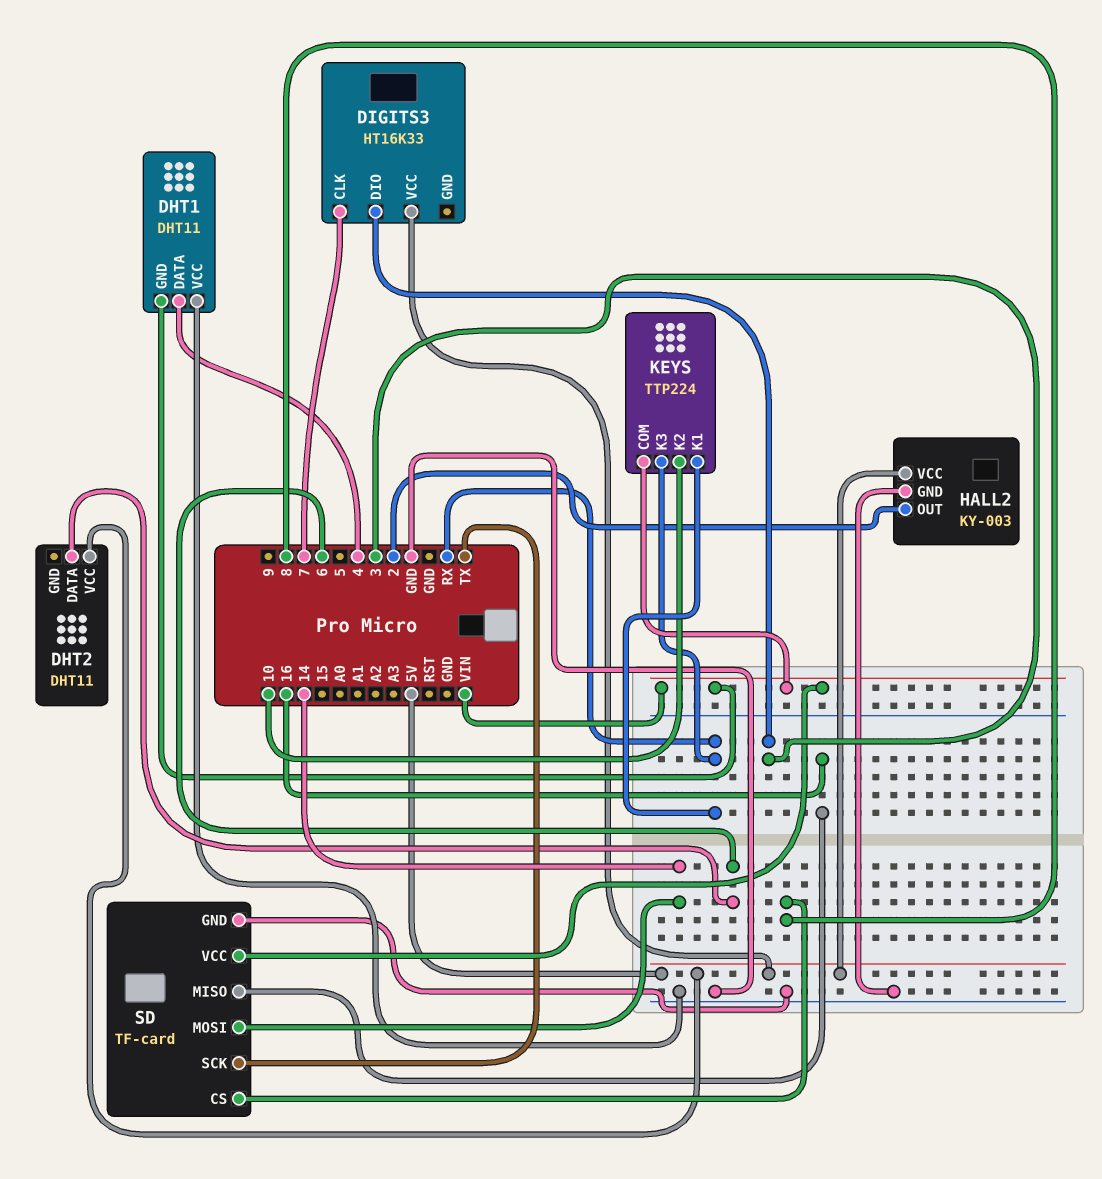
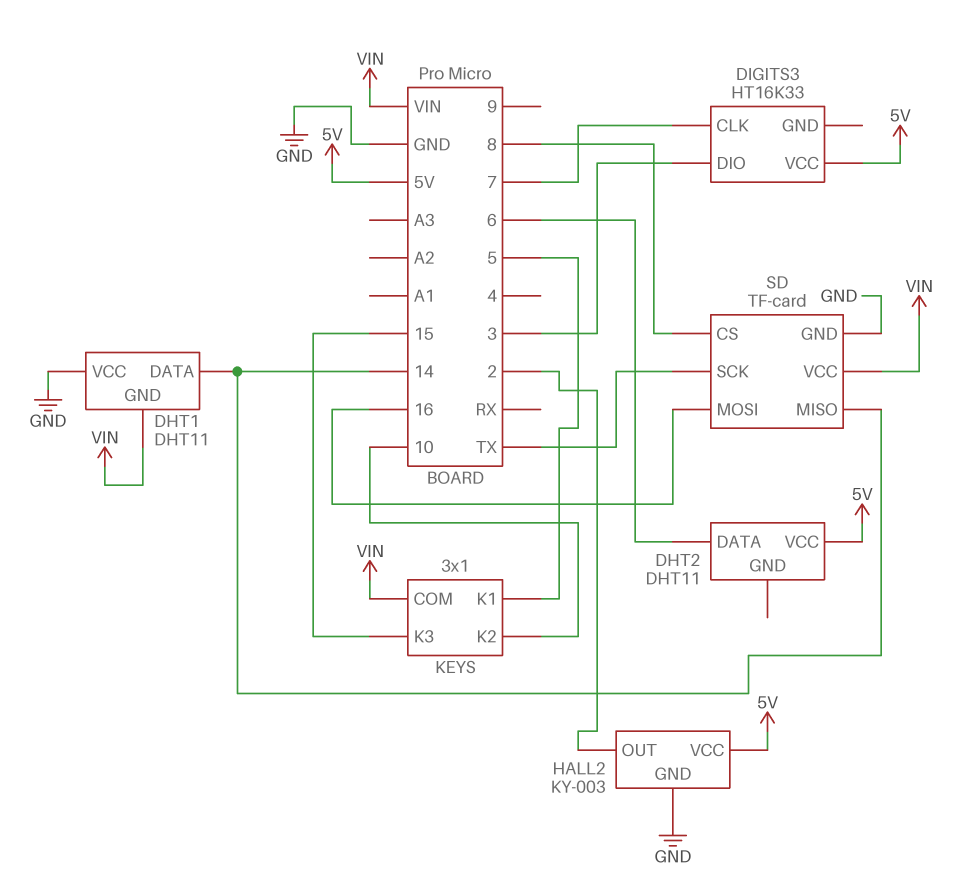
DHT1 pin DATA: 4 -> 14
KEYS: TTP224 -> 3x1
KEYS pin K1: RX -> 5
KEYS pin K3: RX -> 15
SD pin MISO: 16 -> 14
SD pin MOSI: 14 -> 16

